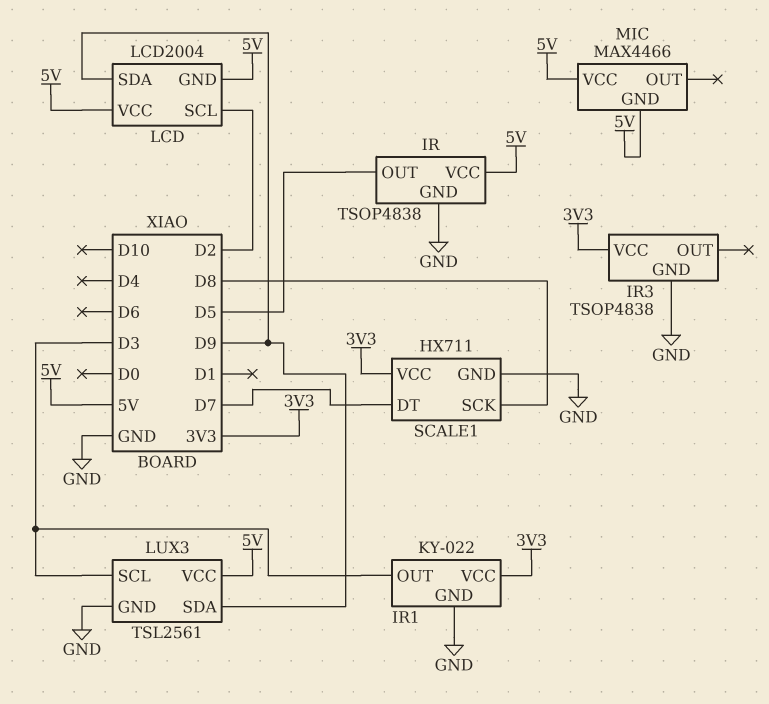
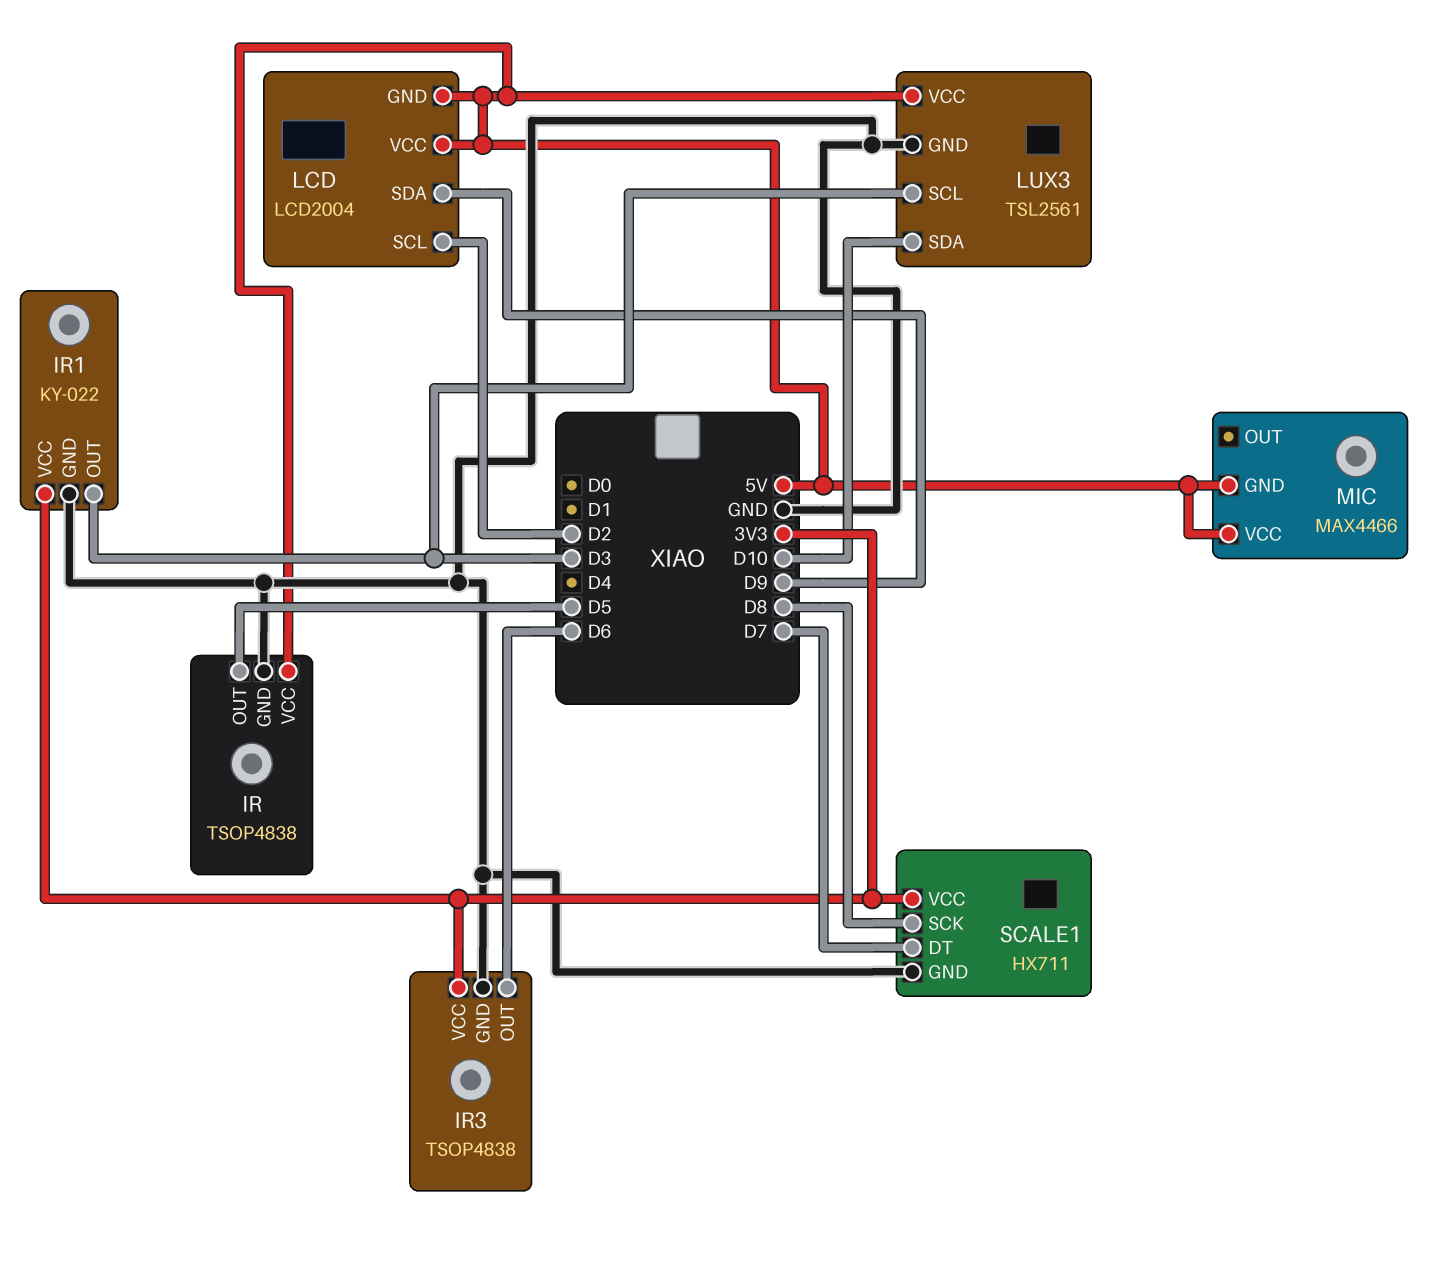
IR3 pin OUT: none -> D6
LUX3 pin SDA: D9 -> D10

